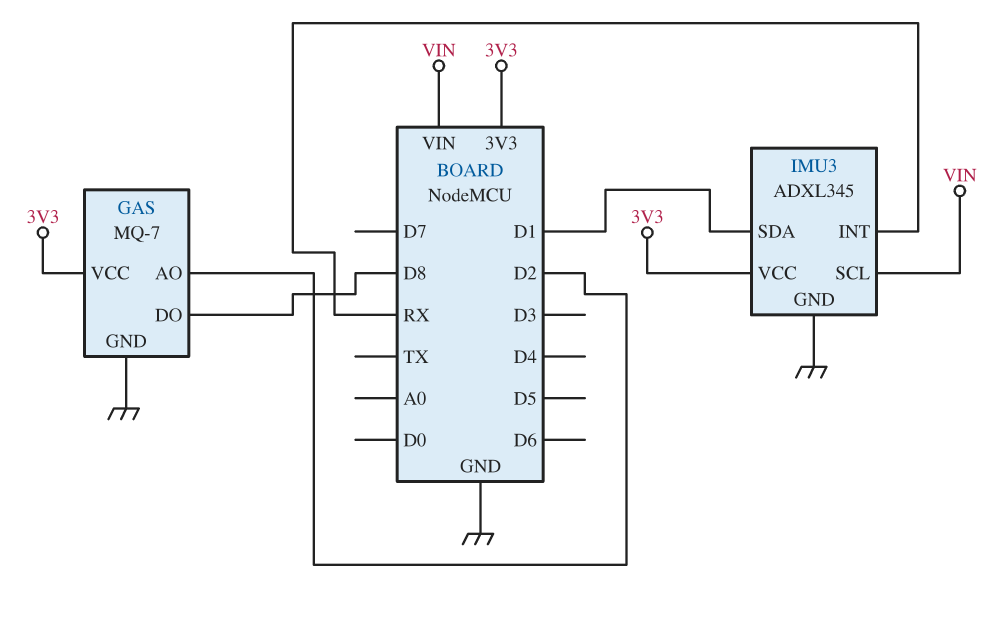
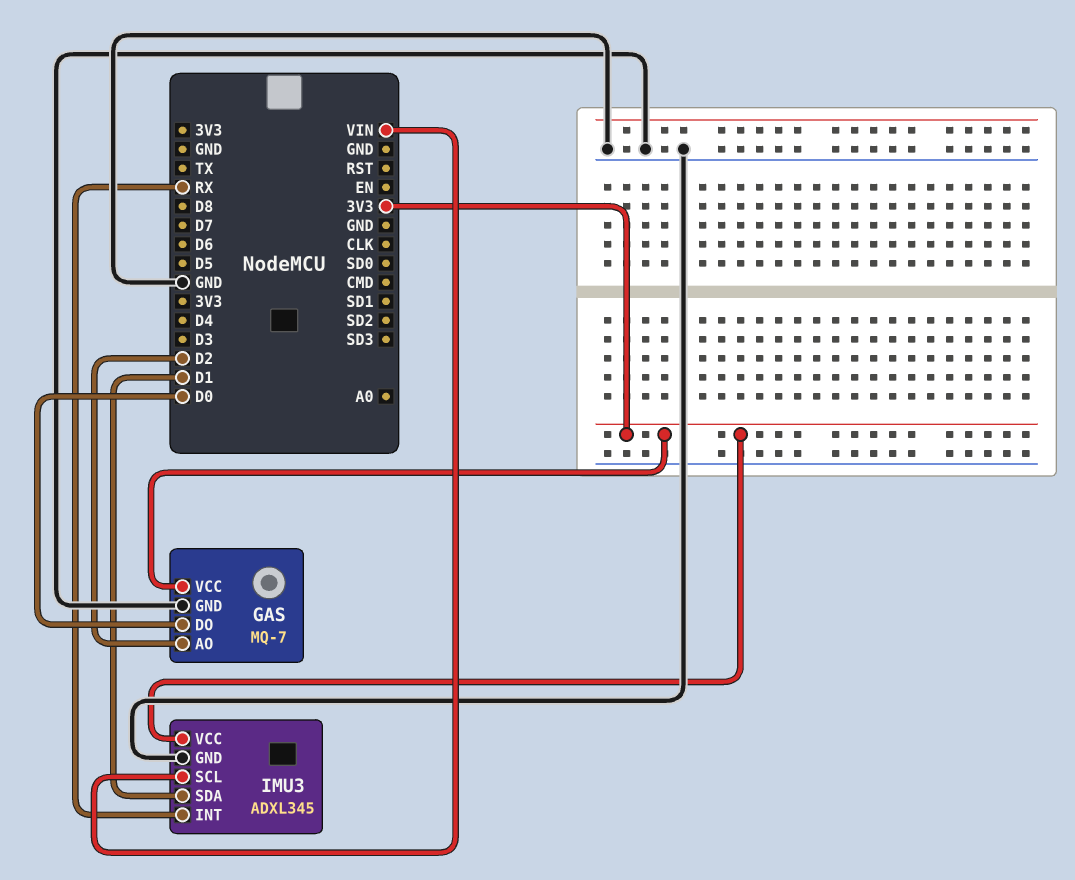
GAS pin DO: D8 -> D0

